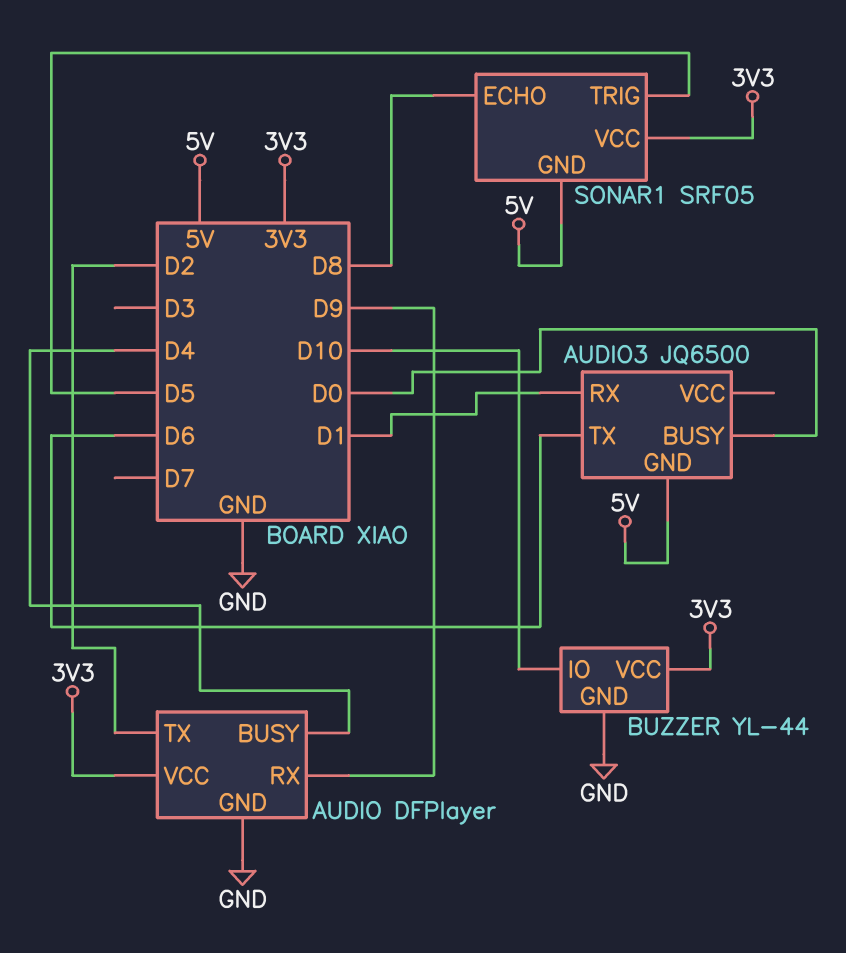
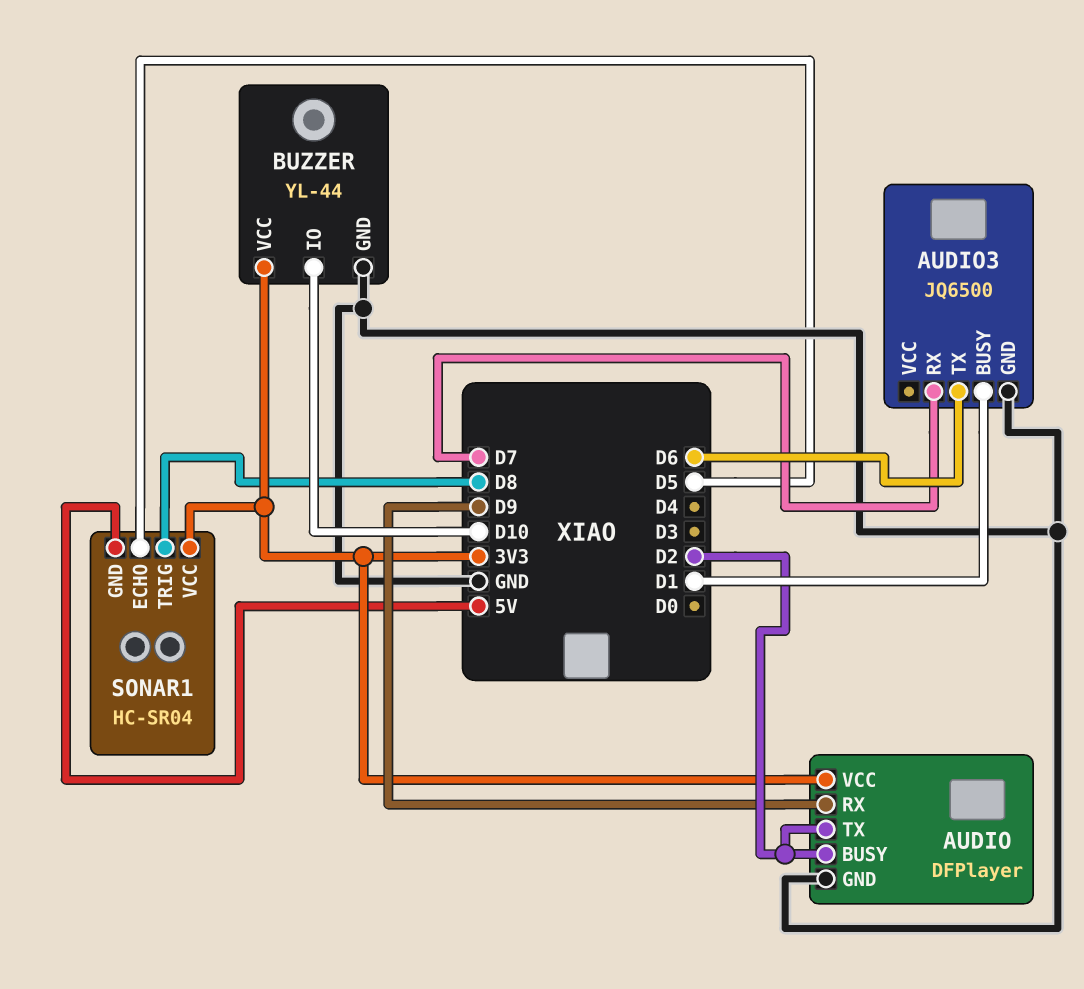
AUDIO pin BUSY: D4 -> D2
AUDIO3 pin BUSY: D0 -> D1
AUDIO3 pin GND: 5V -> GND
AUDIO3 pin RX: D1 -> D7
SONAR1: SRF05 -> HC-SR04
SONAR1 pin ECHO: D8 -> D5
SONAR1 pin TRIG: D5 -> D8

